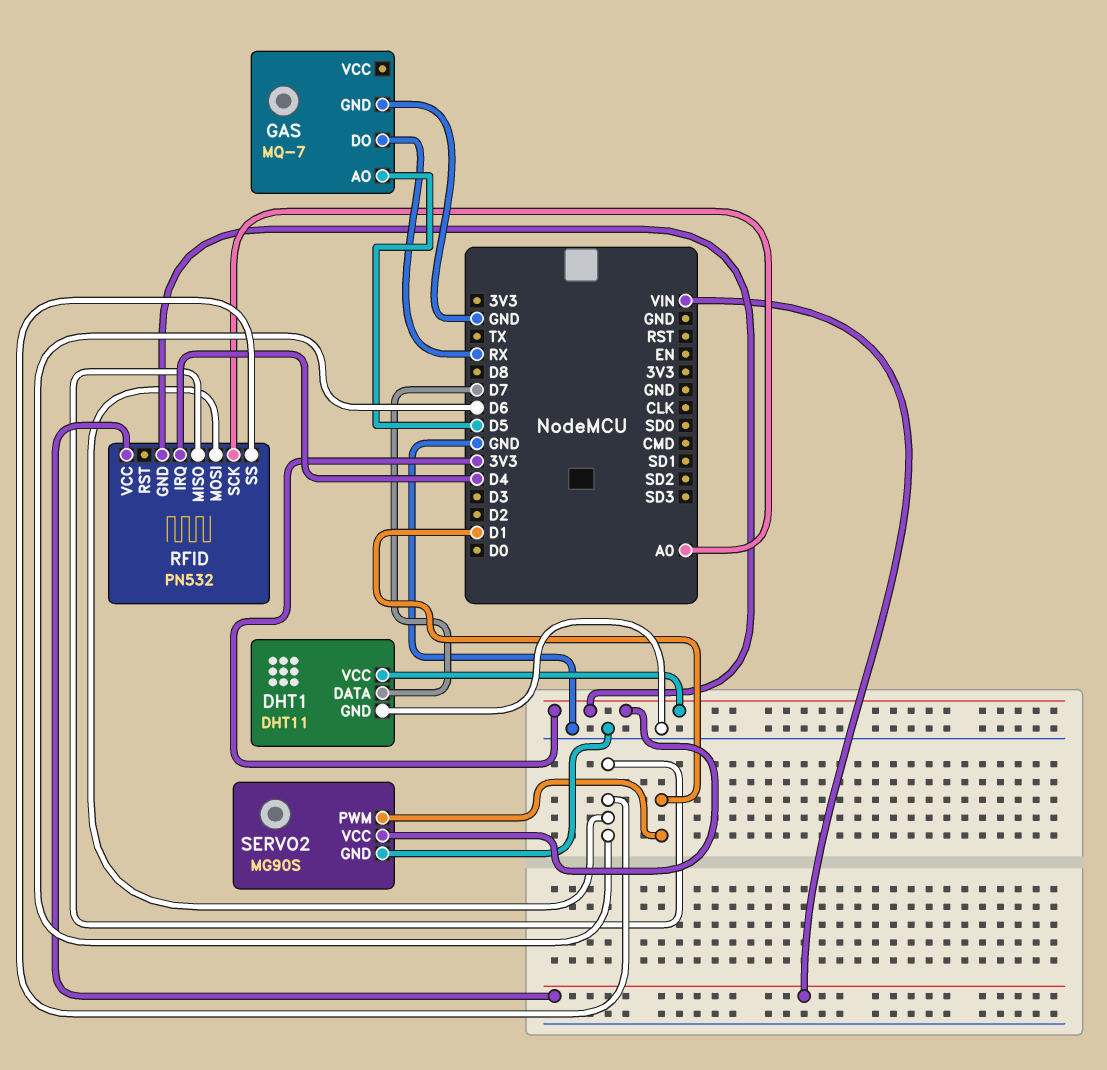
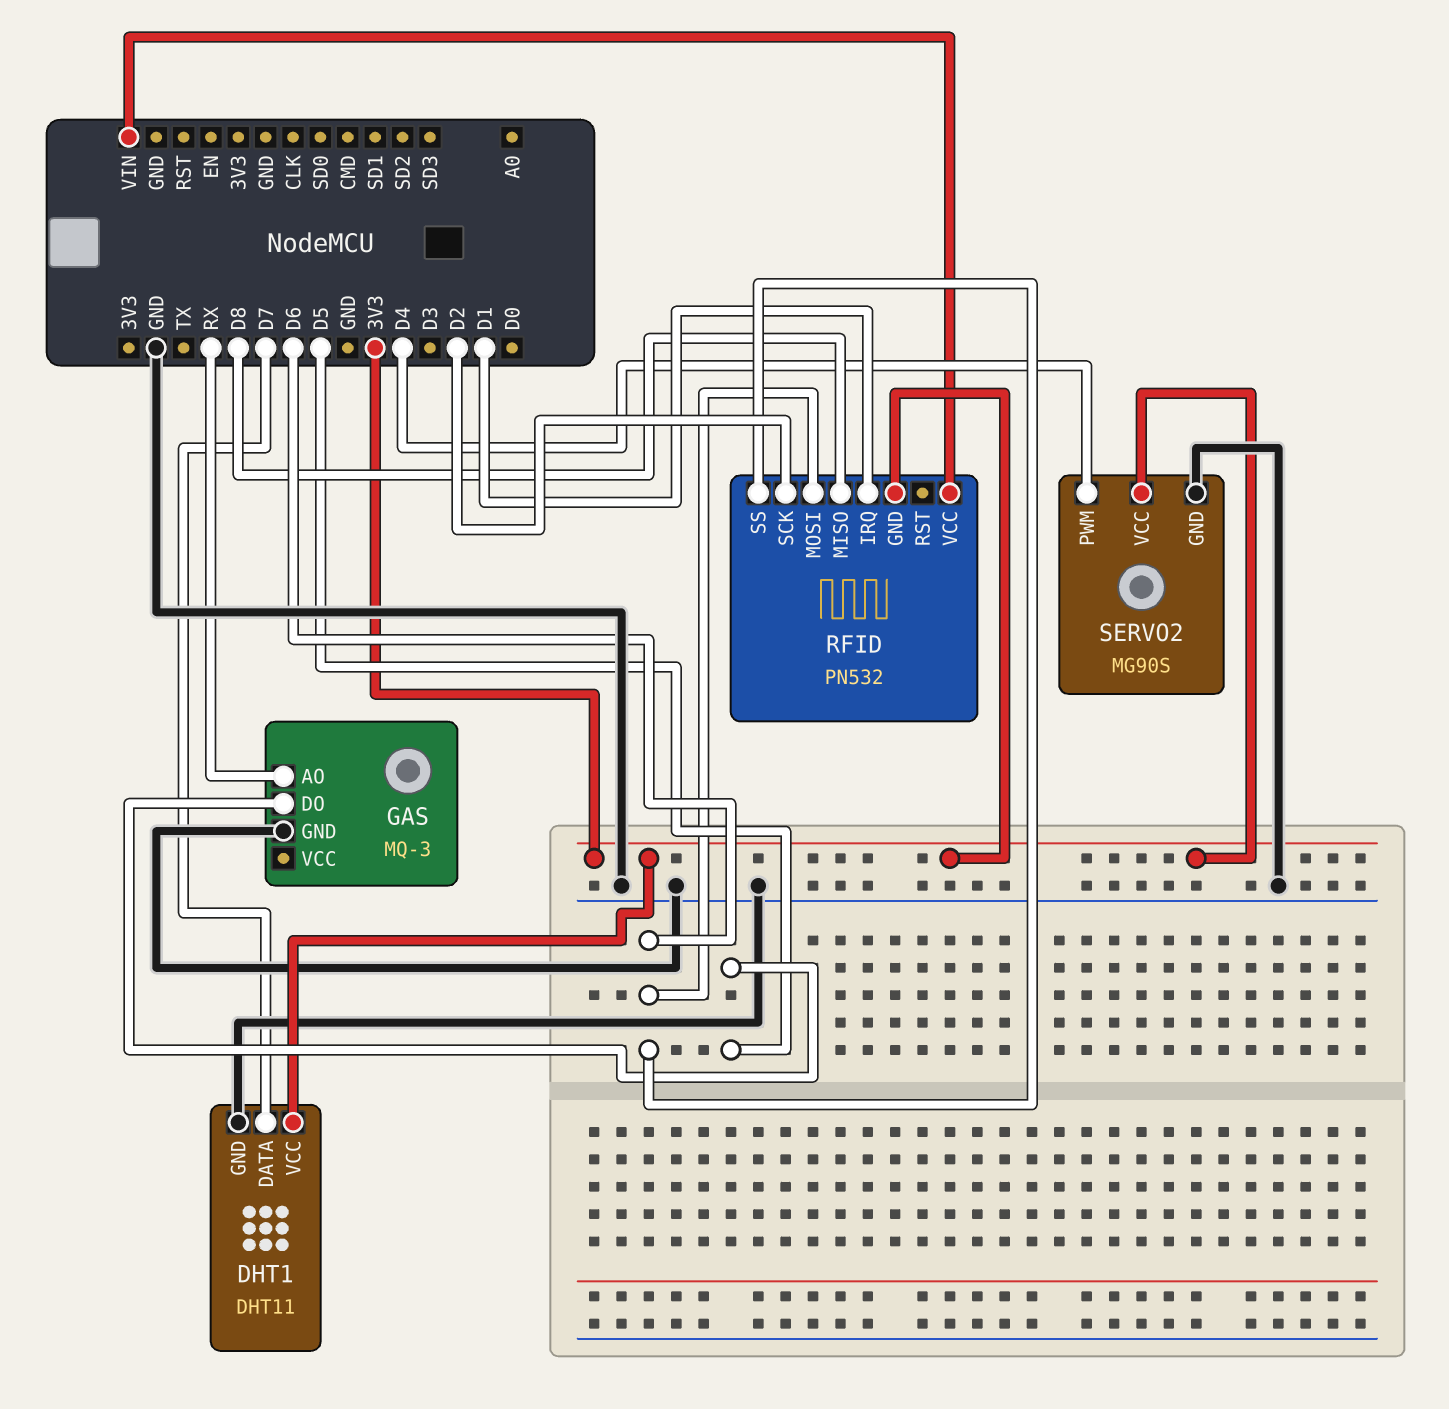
GAS: MQ-7 -> MQ-3
GAS pin AO: D5 -> RX
GAS pin DO: RX -> D5
RFID pin IRQ: D4 -> D1
RFID pin MISO: D6 -> D8
RFID pin SCK: A0 -> D2
SERVO2 pin PWM: D1 -> D4

